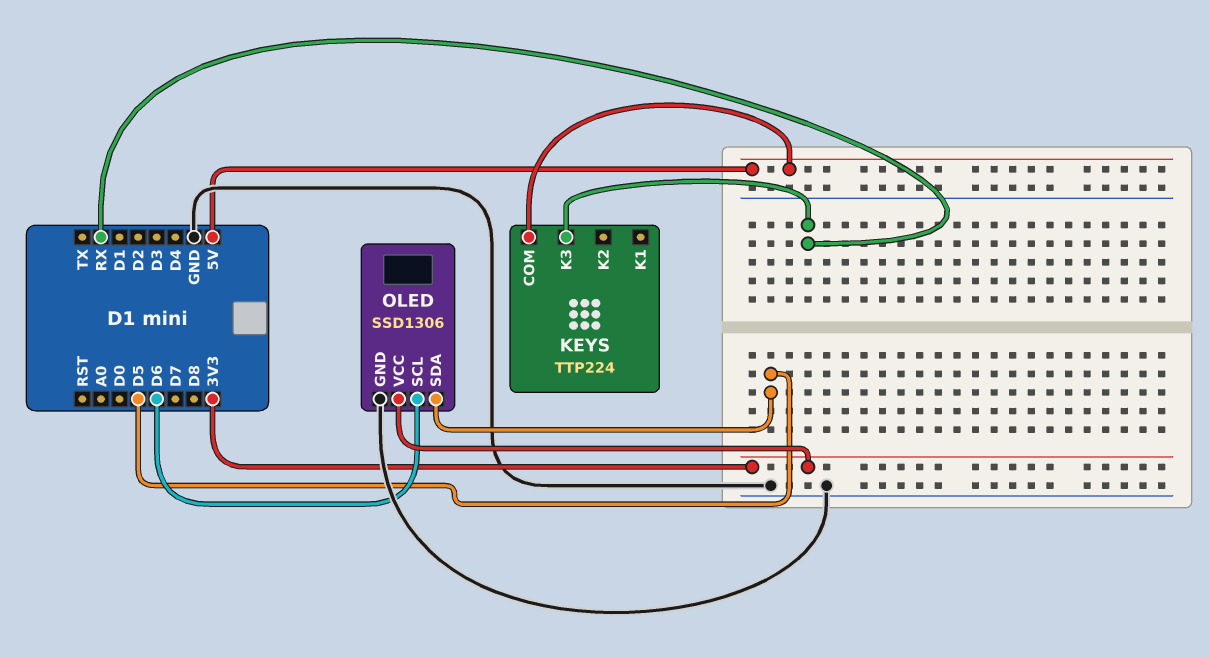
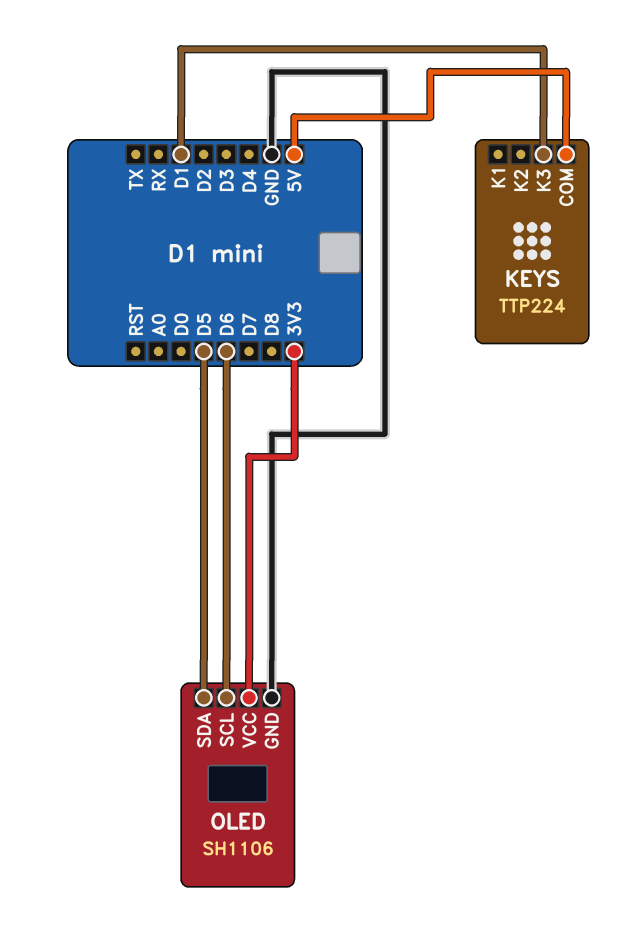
KEYS pin K3: RX -> D1
OLED: SSD1306 -> SH1106

